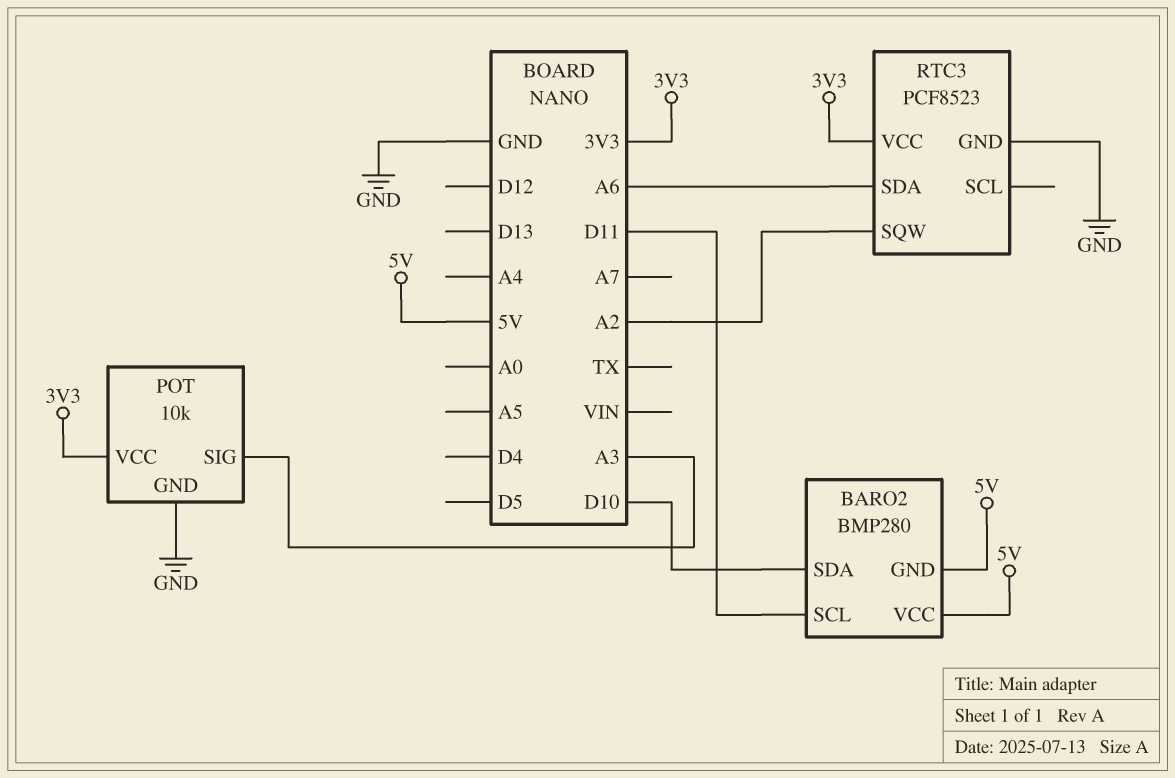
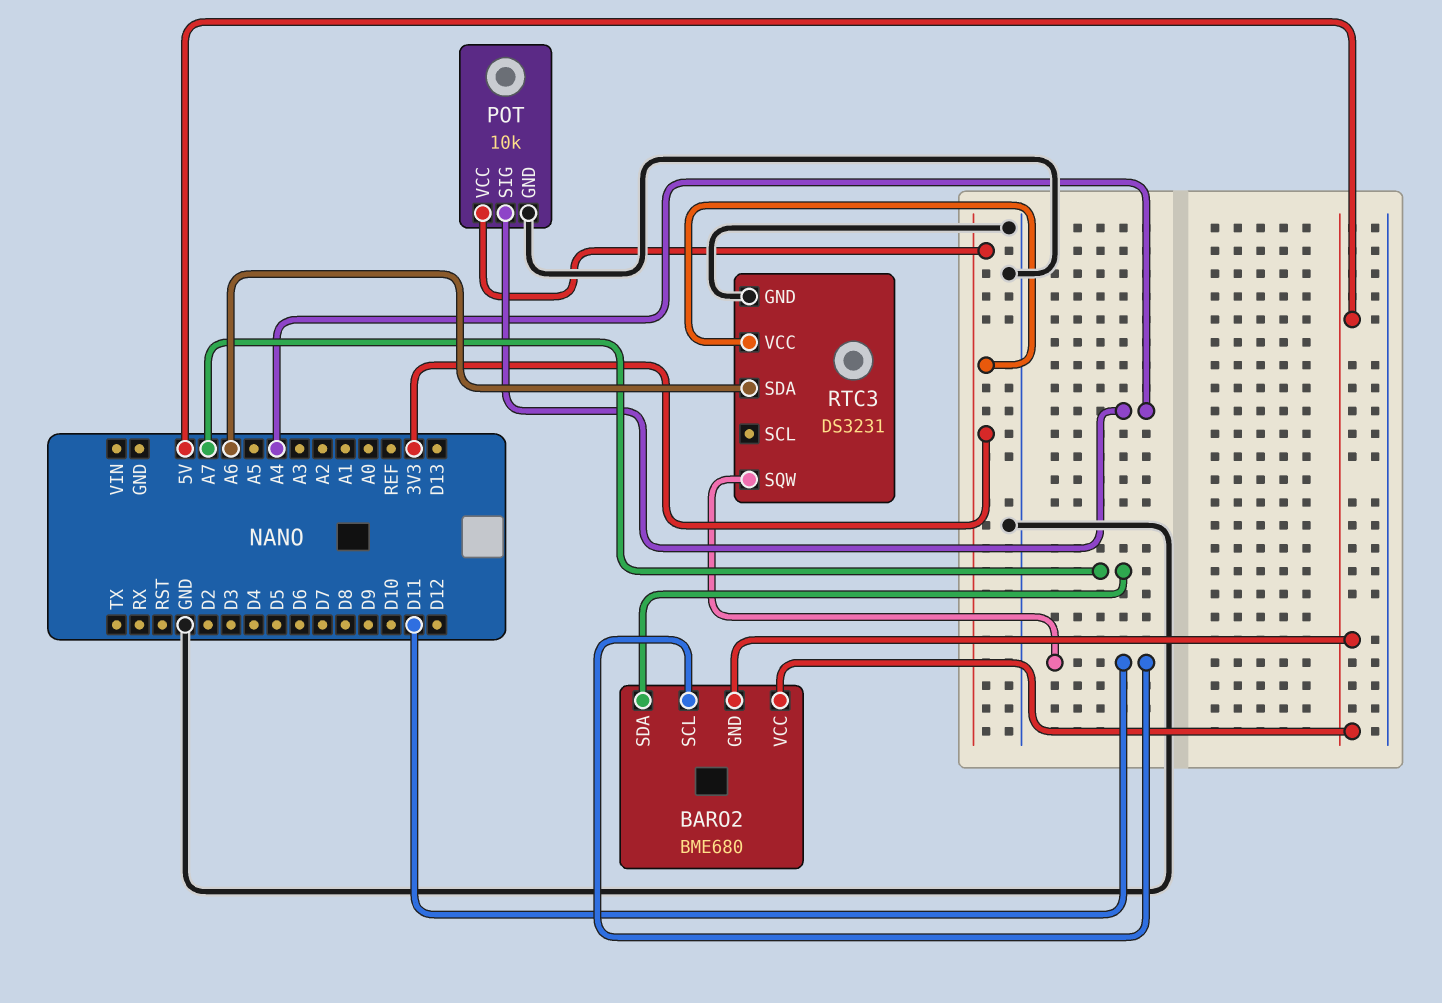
BARO2: BMP280 -> BME680
BARO2 pin SDA: D10 -> A7
POT pin SIG: A3 -> A4
RTC3: PCF8523 -> DS3231
RTC3 pin SQW: A2 -> D11

